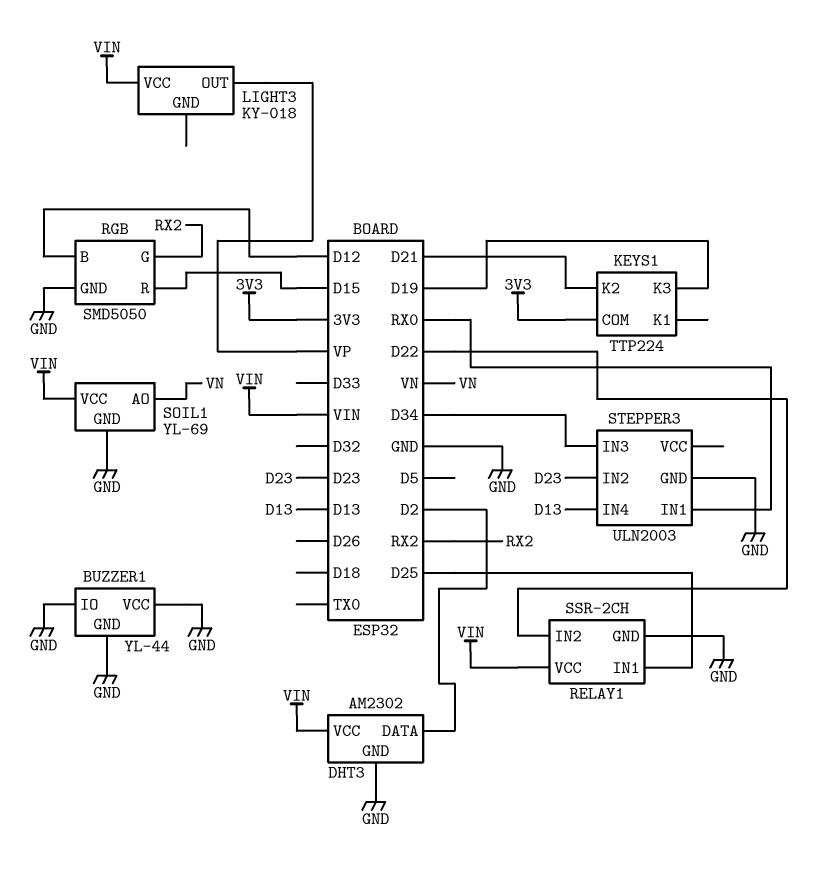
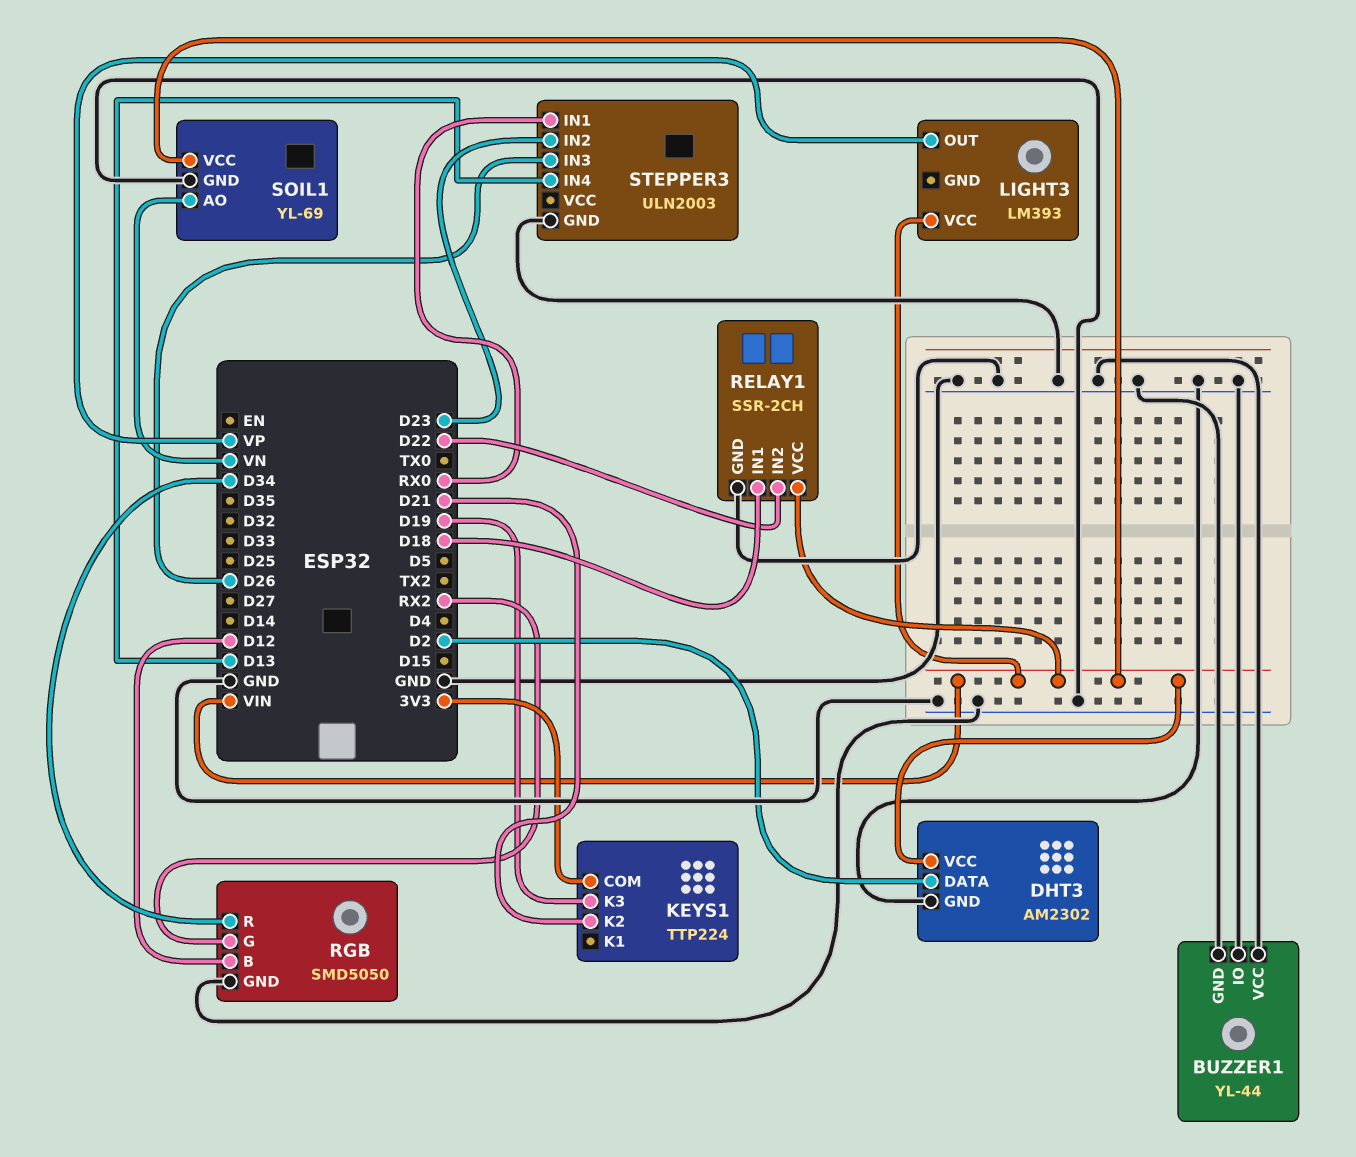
LIGHT3: KY-018 -> LM393
RELAY1 pin IN1: D25 -> D18
RGB pin R: D15 -> D34
STEPPER3 pin IN3: D34 -> D26

